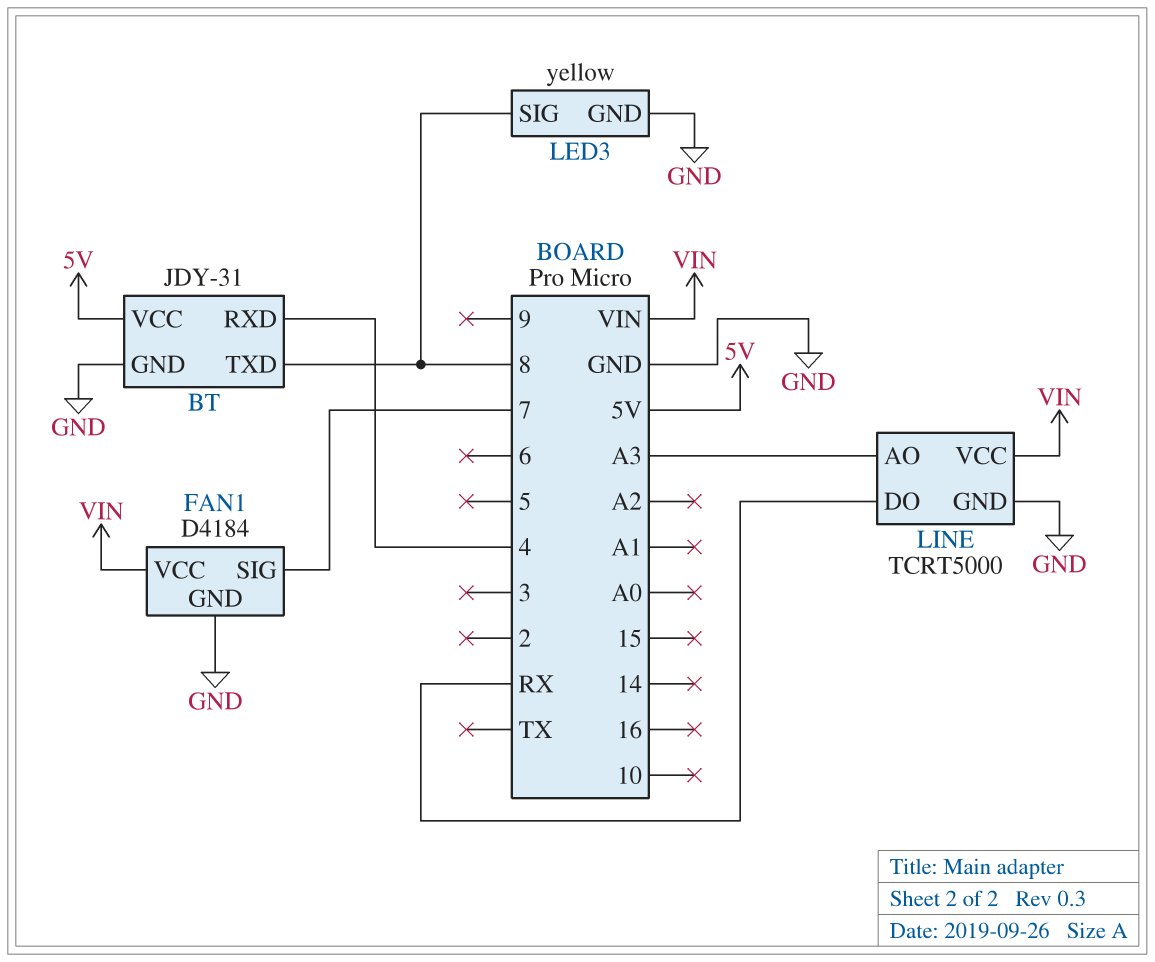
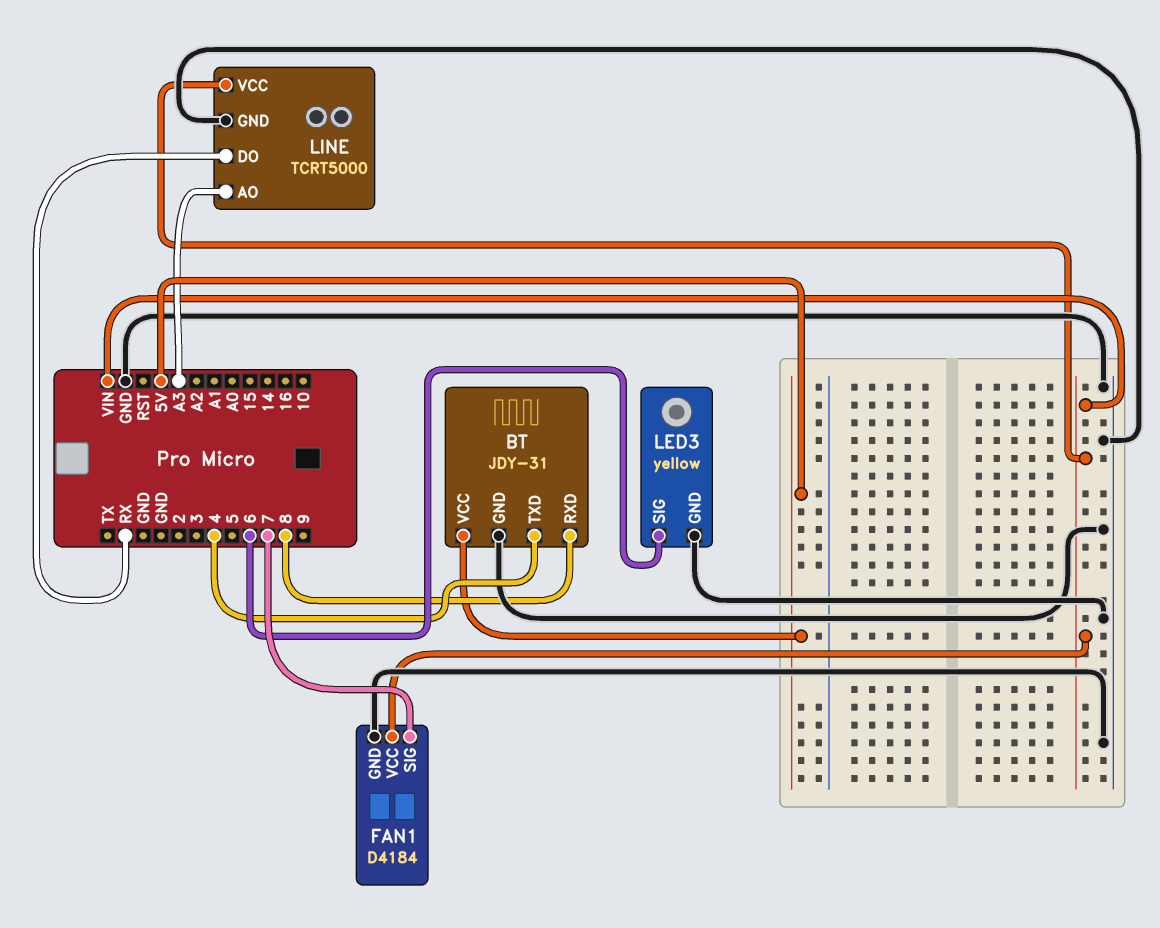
BT pin RXD: 4 -> 8
BT pin TXD: 8 -> 4
LED3 pin SIG: 8 -> 6

